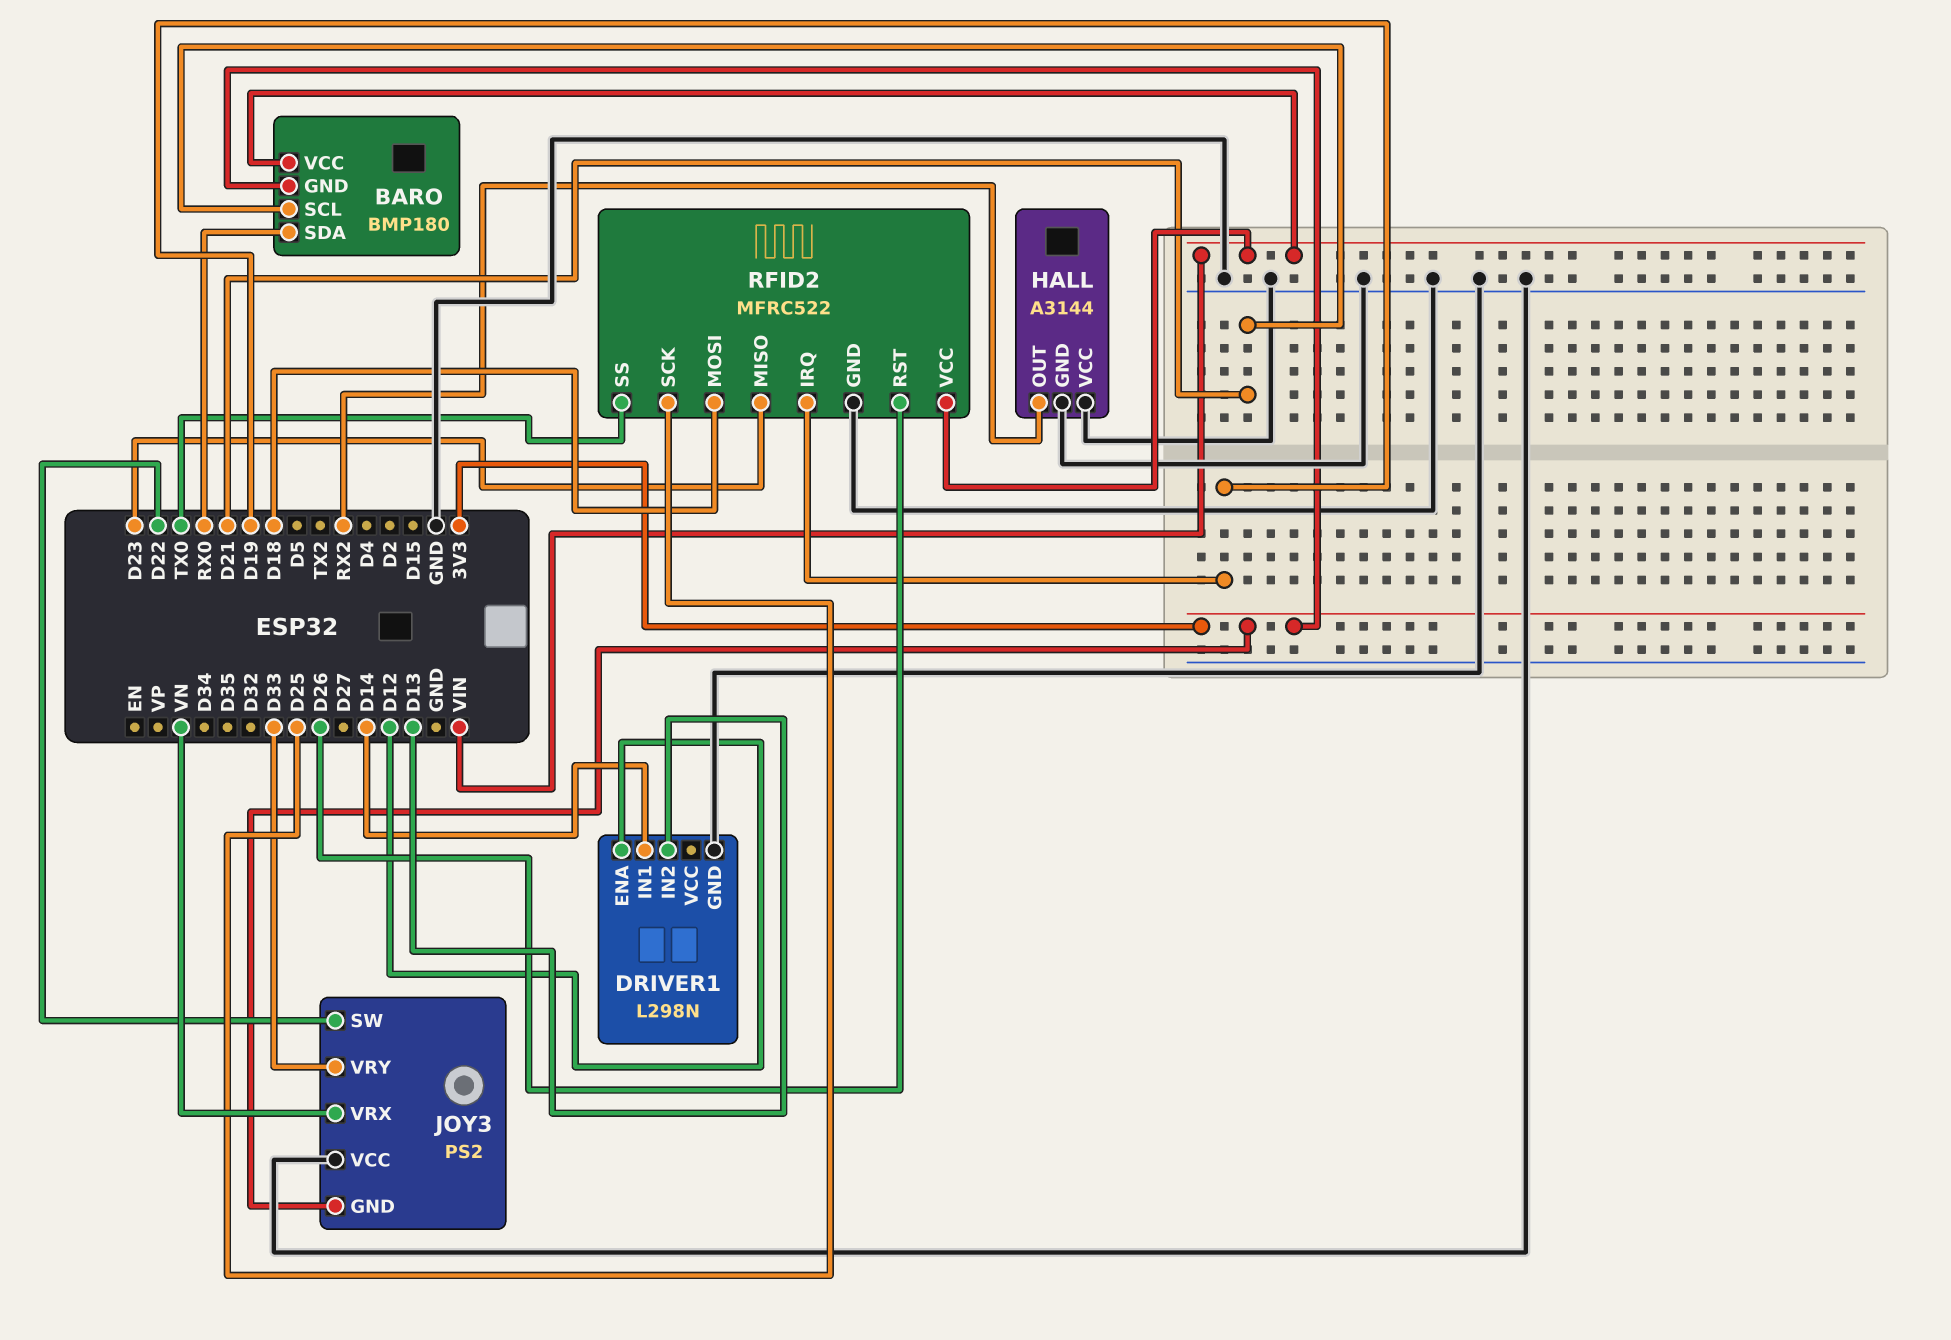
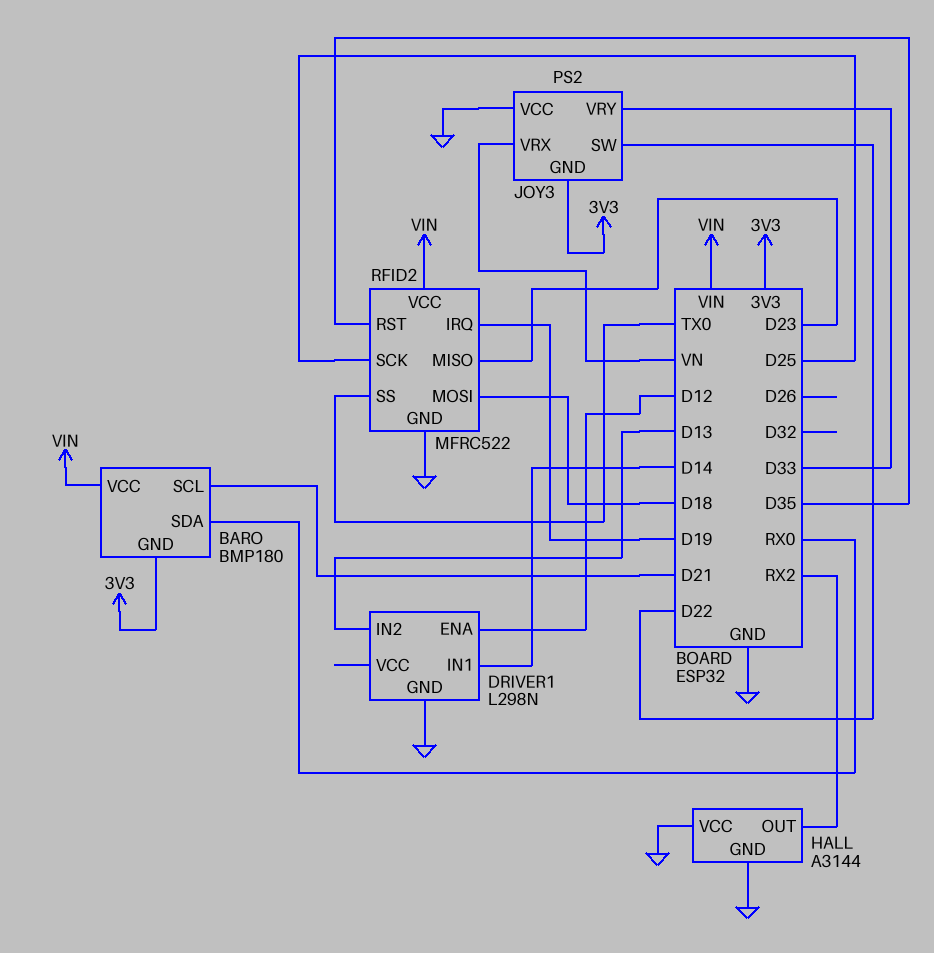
RFID2 pin RST: D26 -> D35

